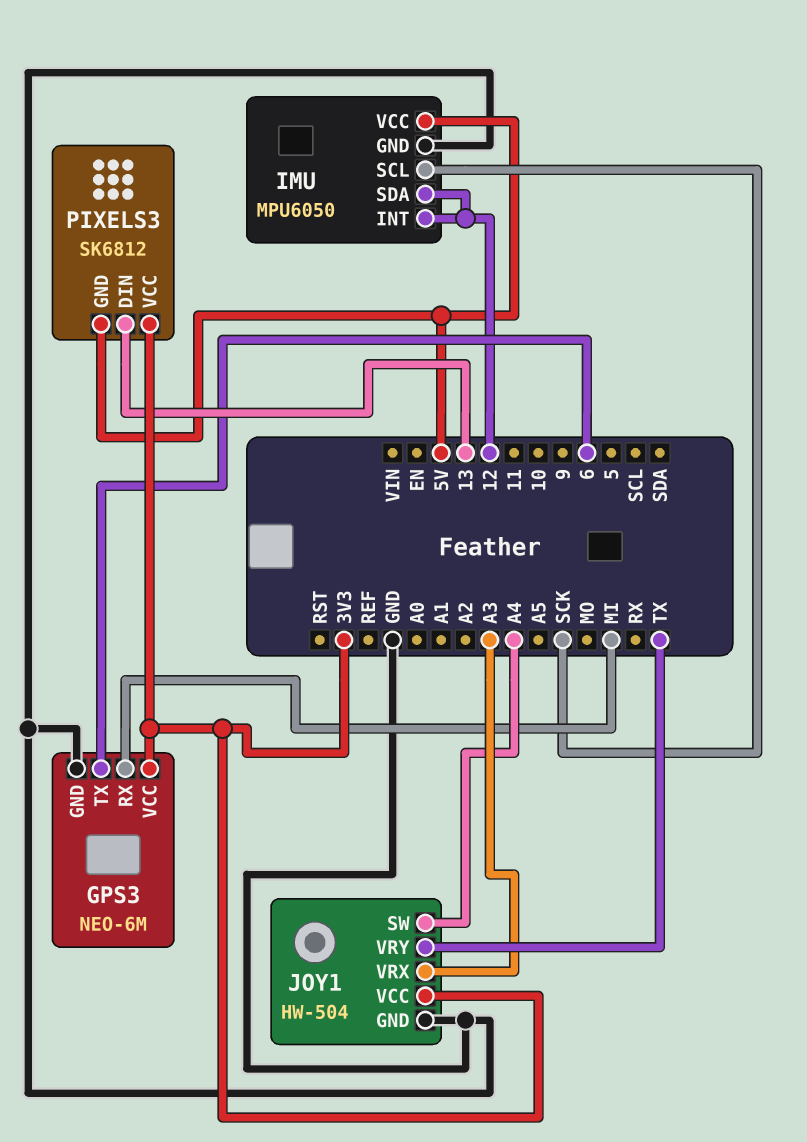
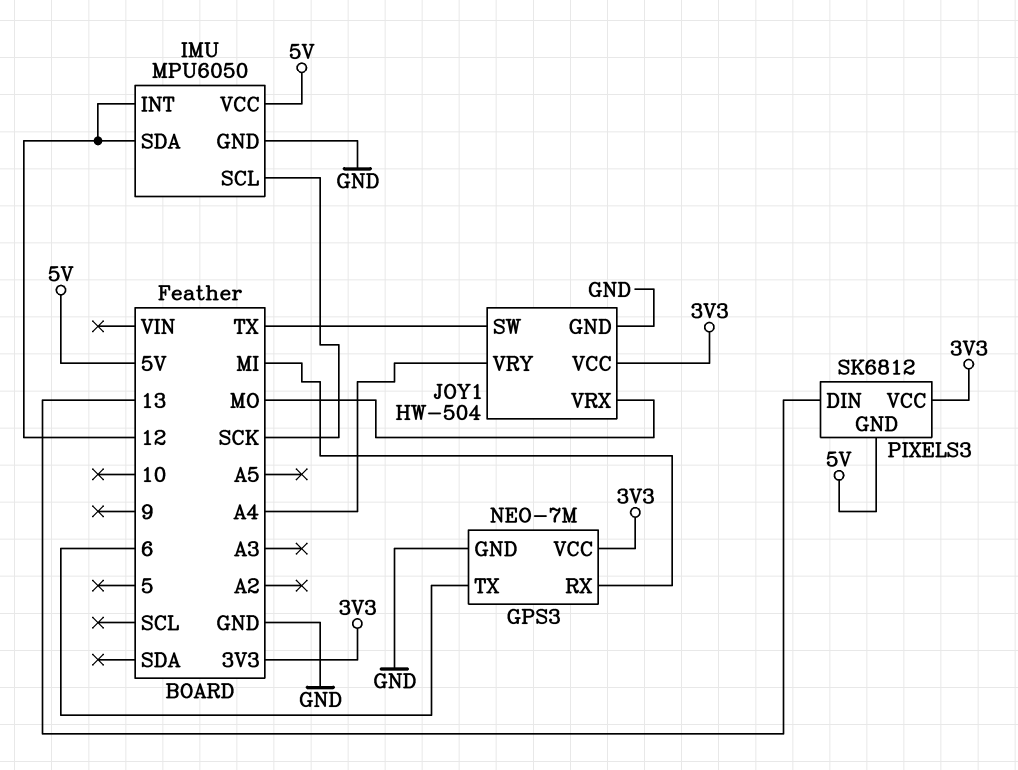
GPS3: NEO-6M -> NEO-7M
JOY1 pin SW: A4 -> TX
JOY1 pin VRX: A3 -> MO
JOY1 pin VRY: TX -> A4

